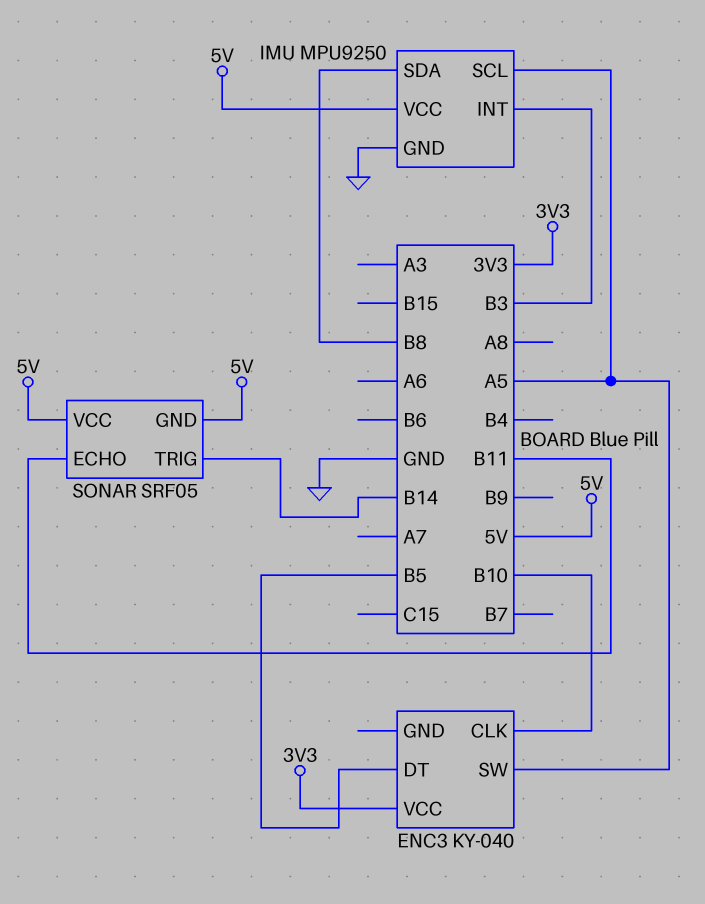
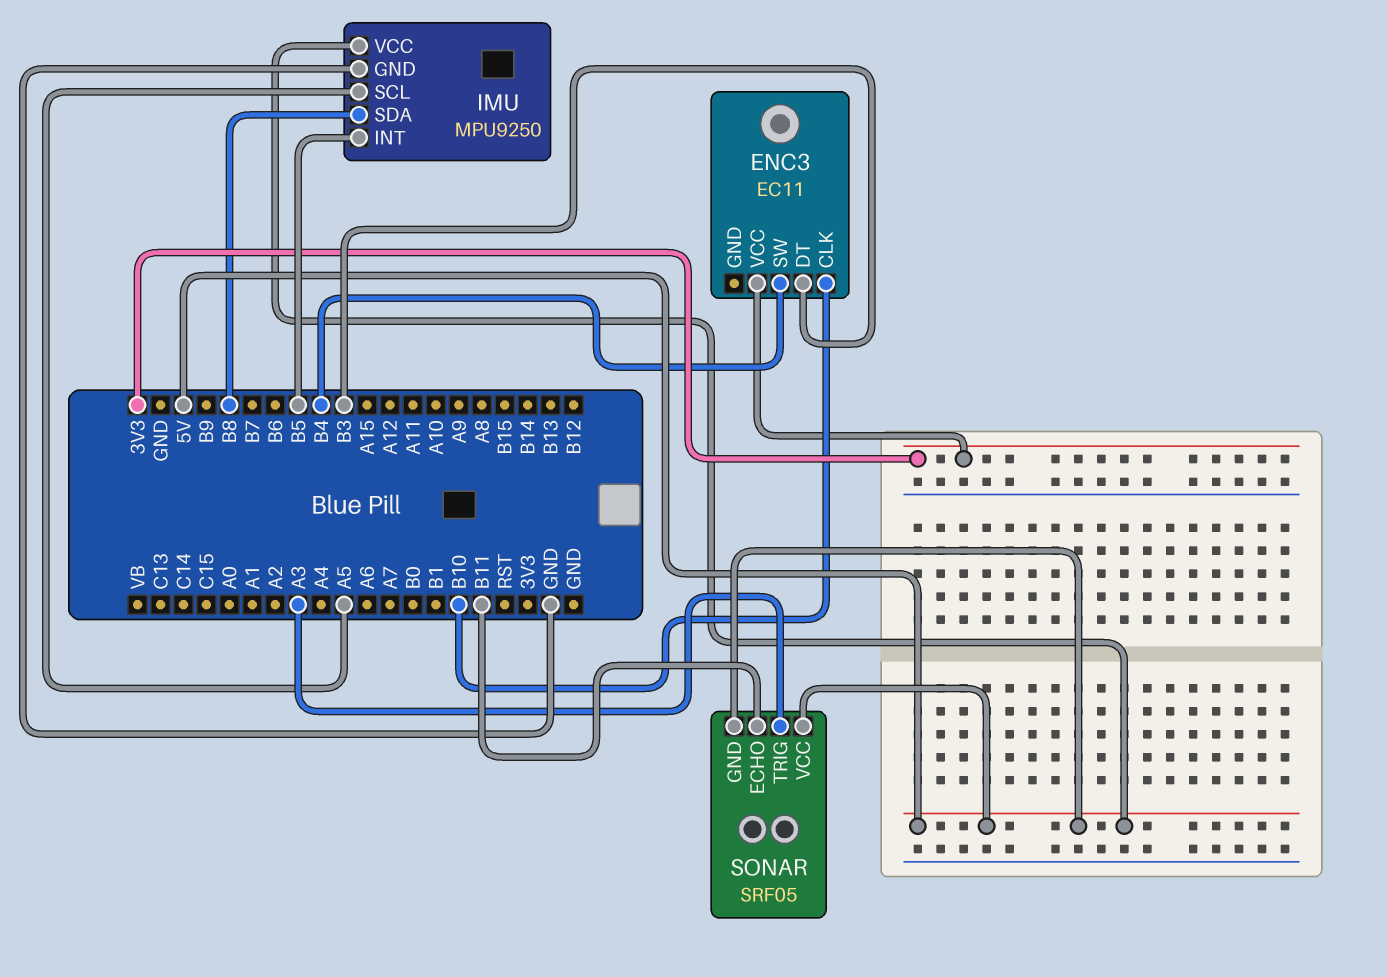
ENC3: KY-040 -> EC11
ENC3 pin DT: B5 -> B3
ENC3 pin SW: A5 -> B4
IMU pin INT: B3 -> B5
SONAR pin TRIG: B14 -> A3

